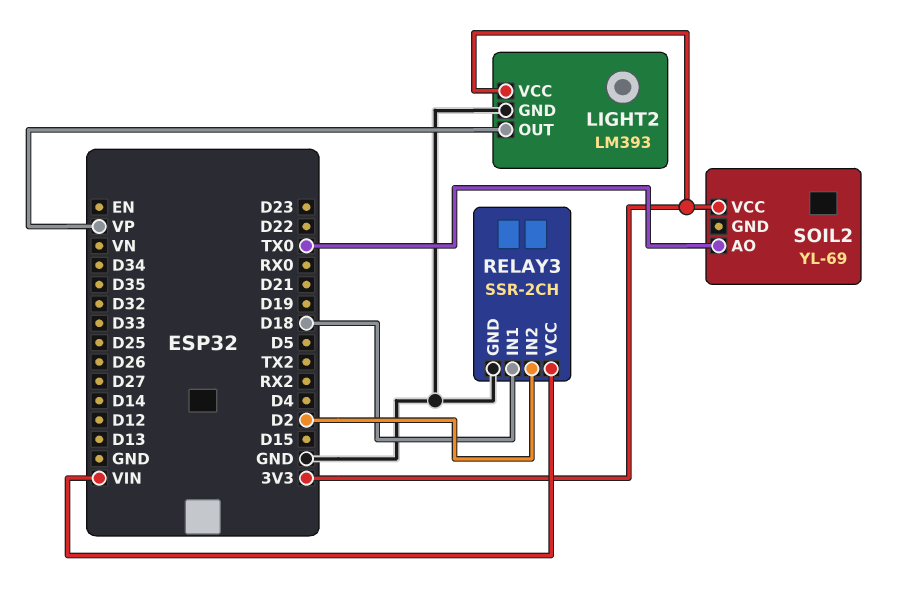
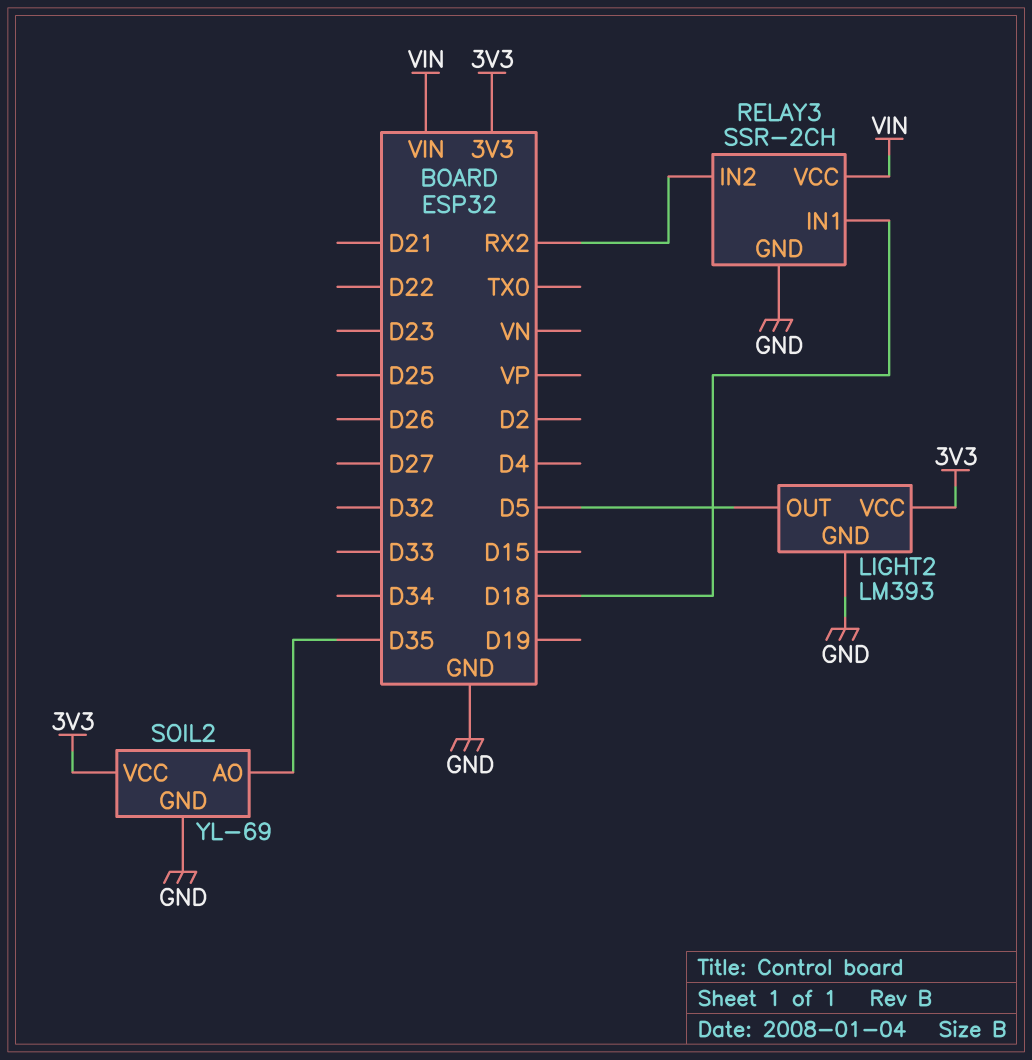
LIGHT2 pin OUT: VP -> D5
RELAY3 pin IN2: D2 -> RX2
SOIL2 pin AO: TX0 -> D35
SOIL2 pin GND: none -> GND

